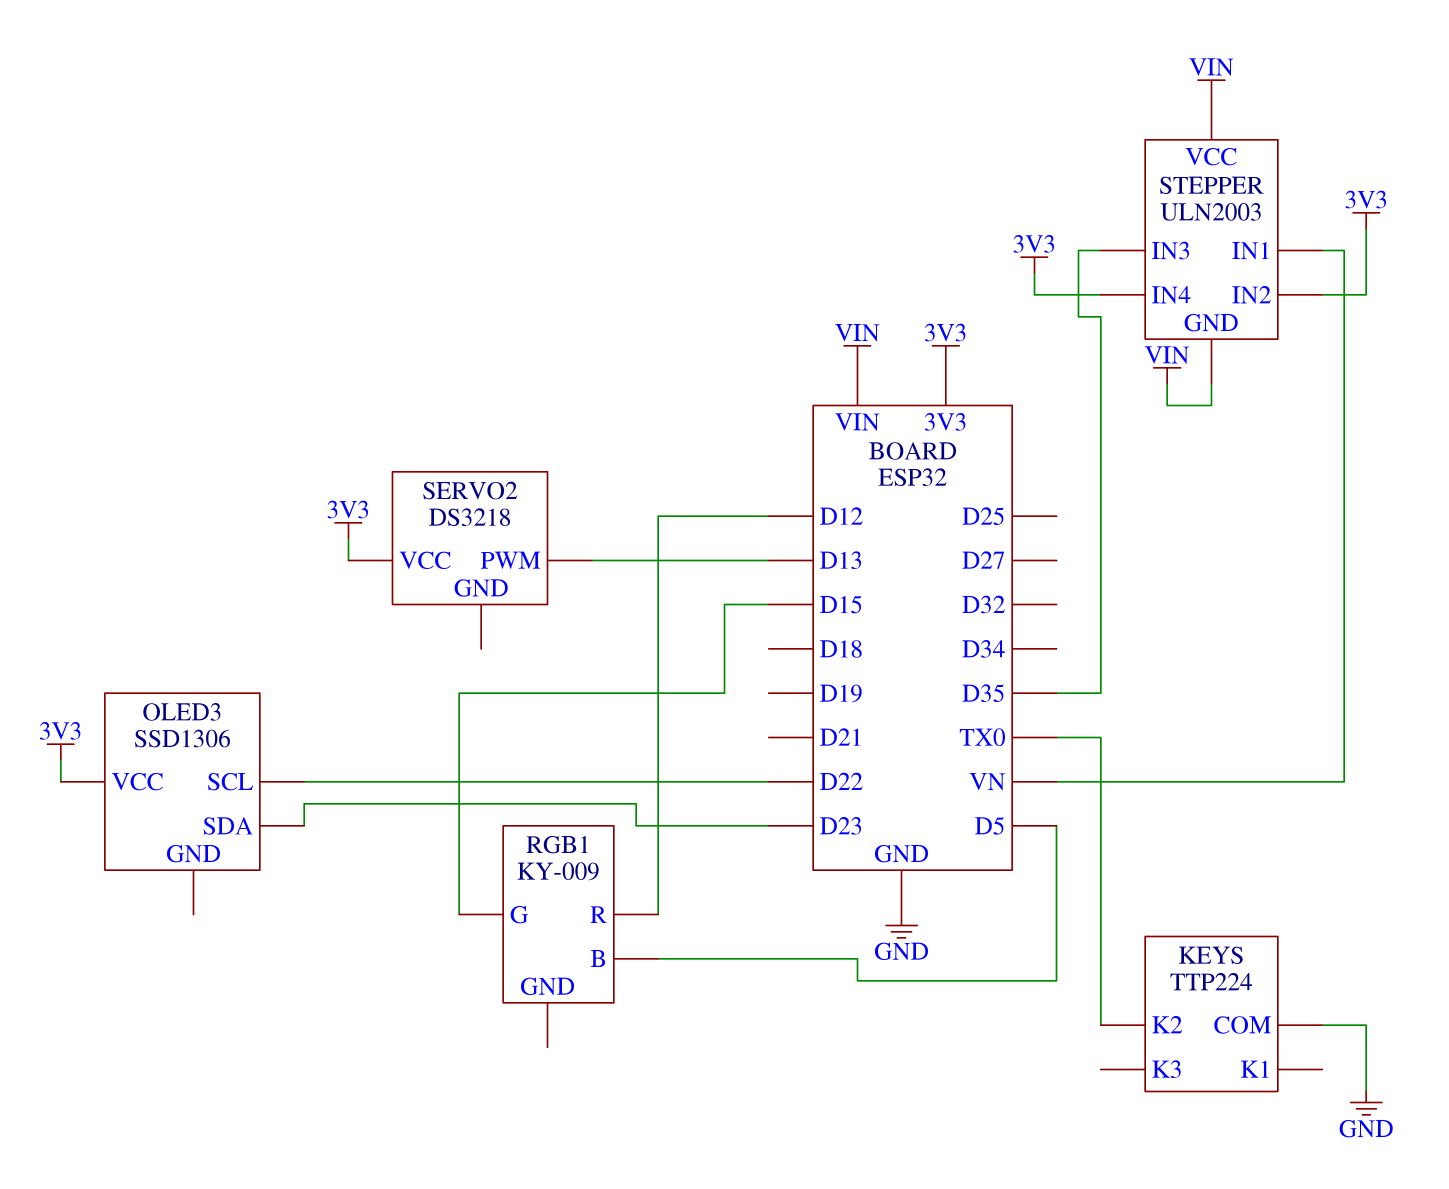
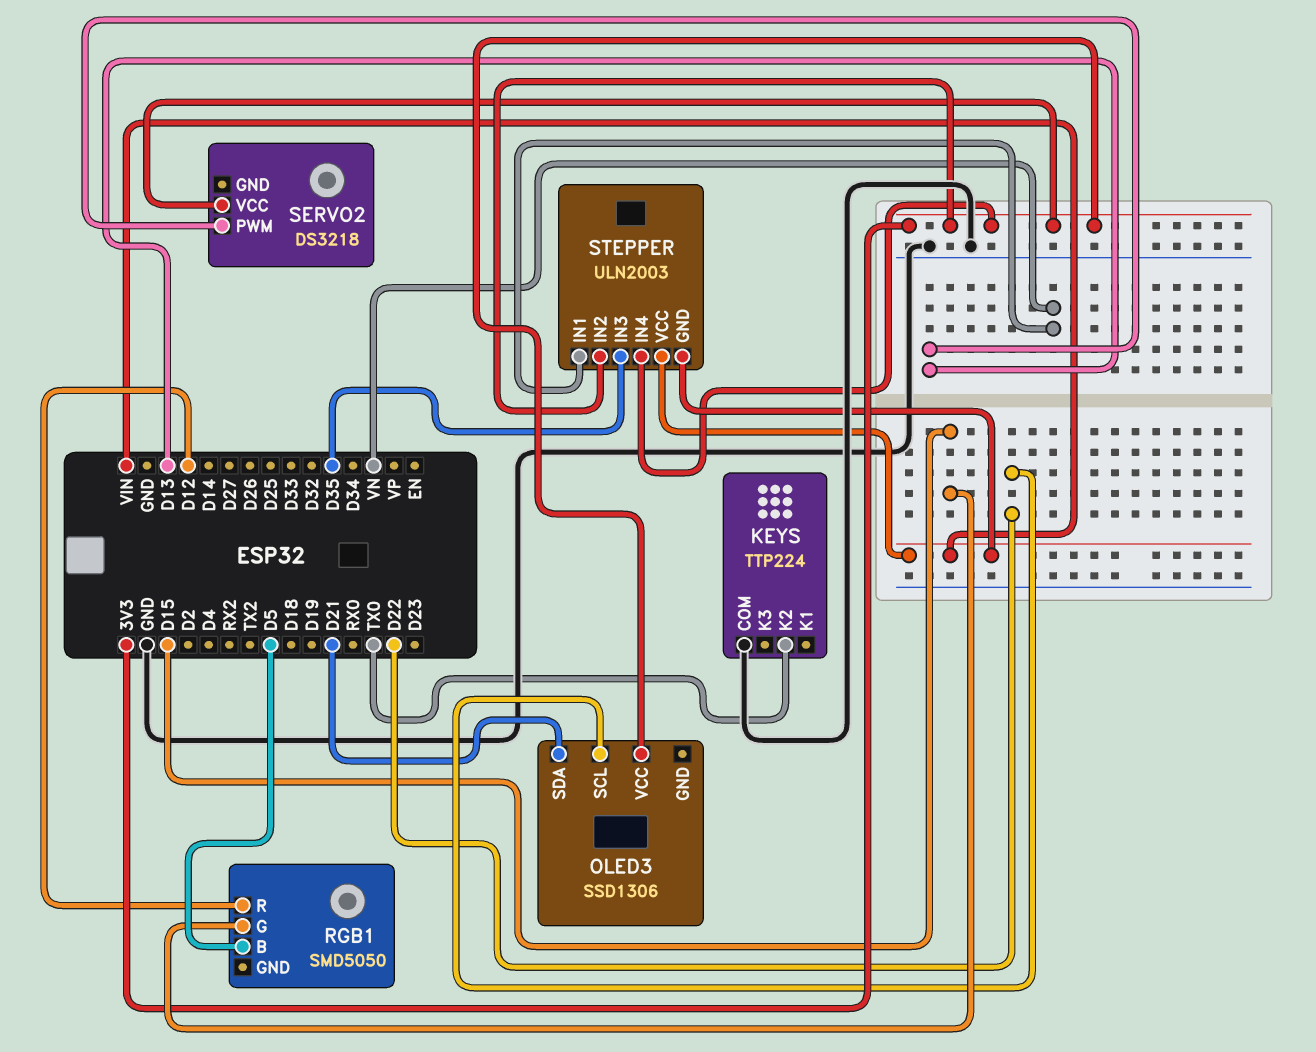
OLED3 pin SDA: D23 -> D21
RGB1: KY-009 -> SMD5050

